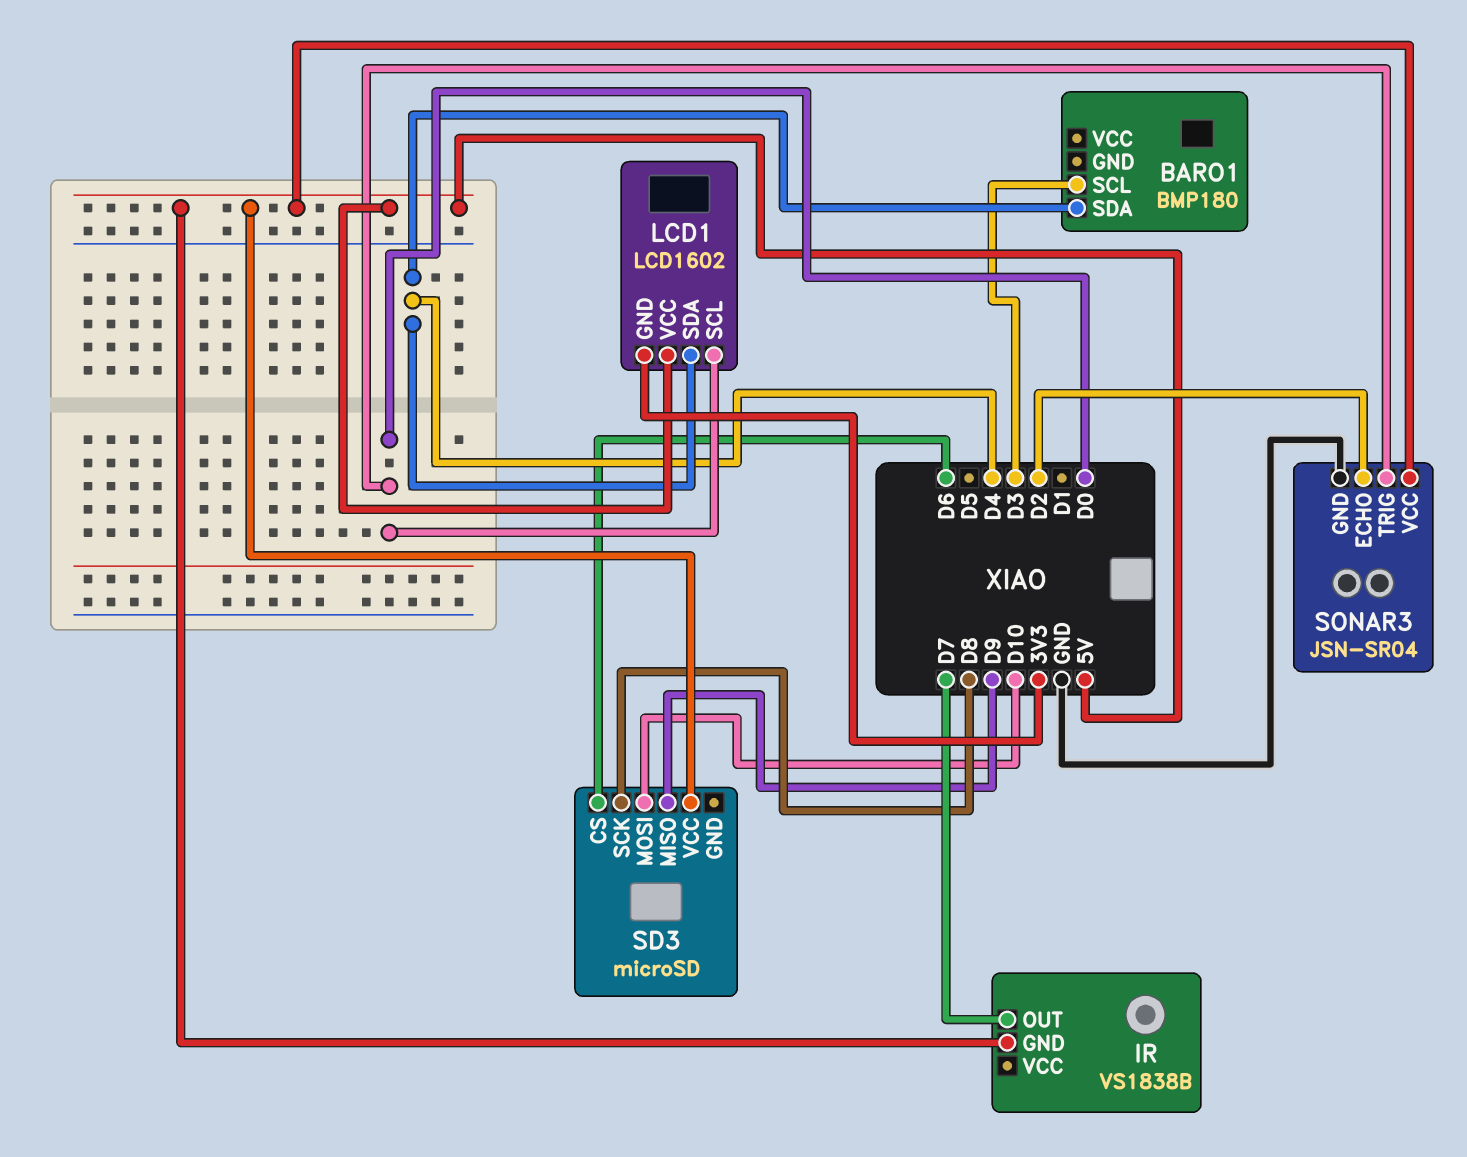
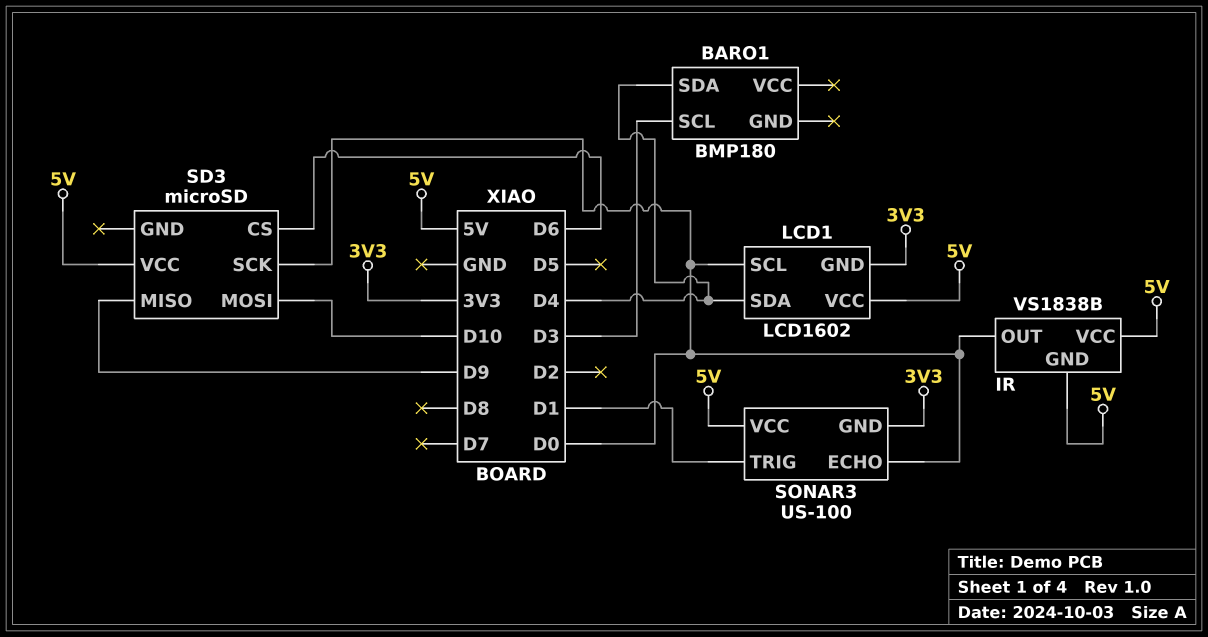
IR pin OUT: D7 -> D0
IR pin VCC: none -> 5V
SD3 pin SCK: D8 -> D0
SONAR3: JSN-SR04 -> US-100
SONAR3 pin ECHO: D2 -> D0
SONAR3 pin GND: GND -> 3V3
SONAR3 pin TRIG: D0 -> D1

